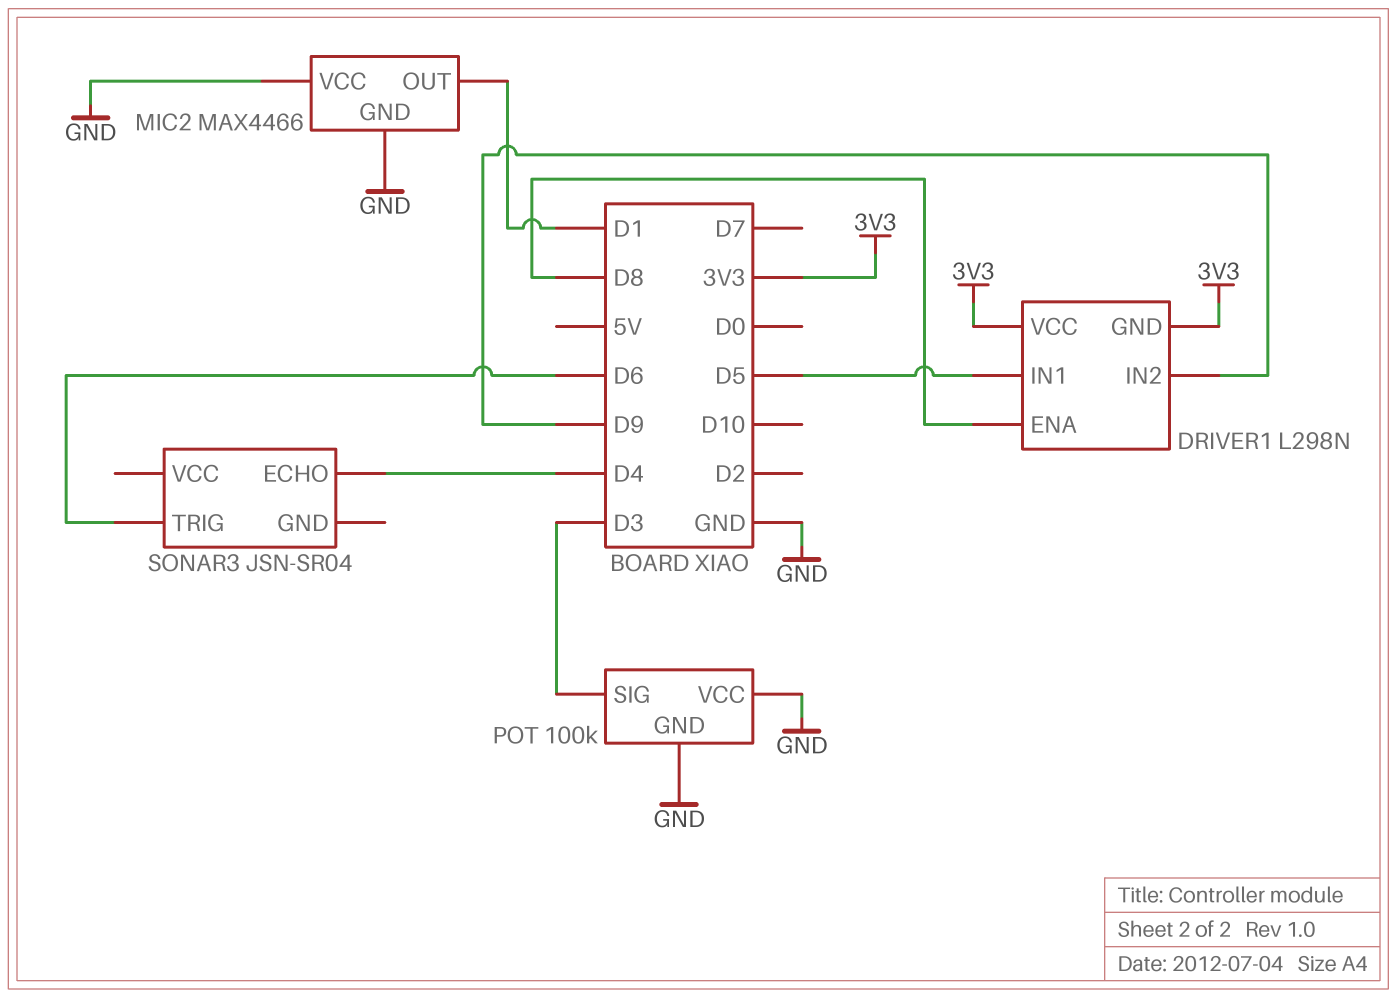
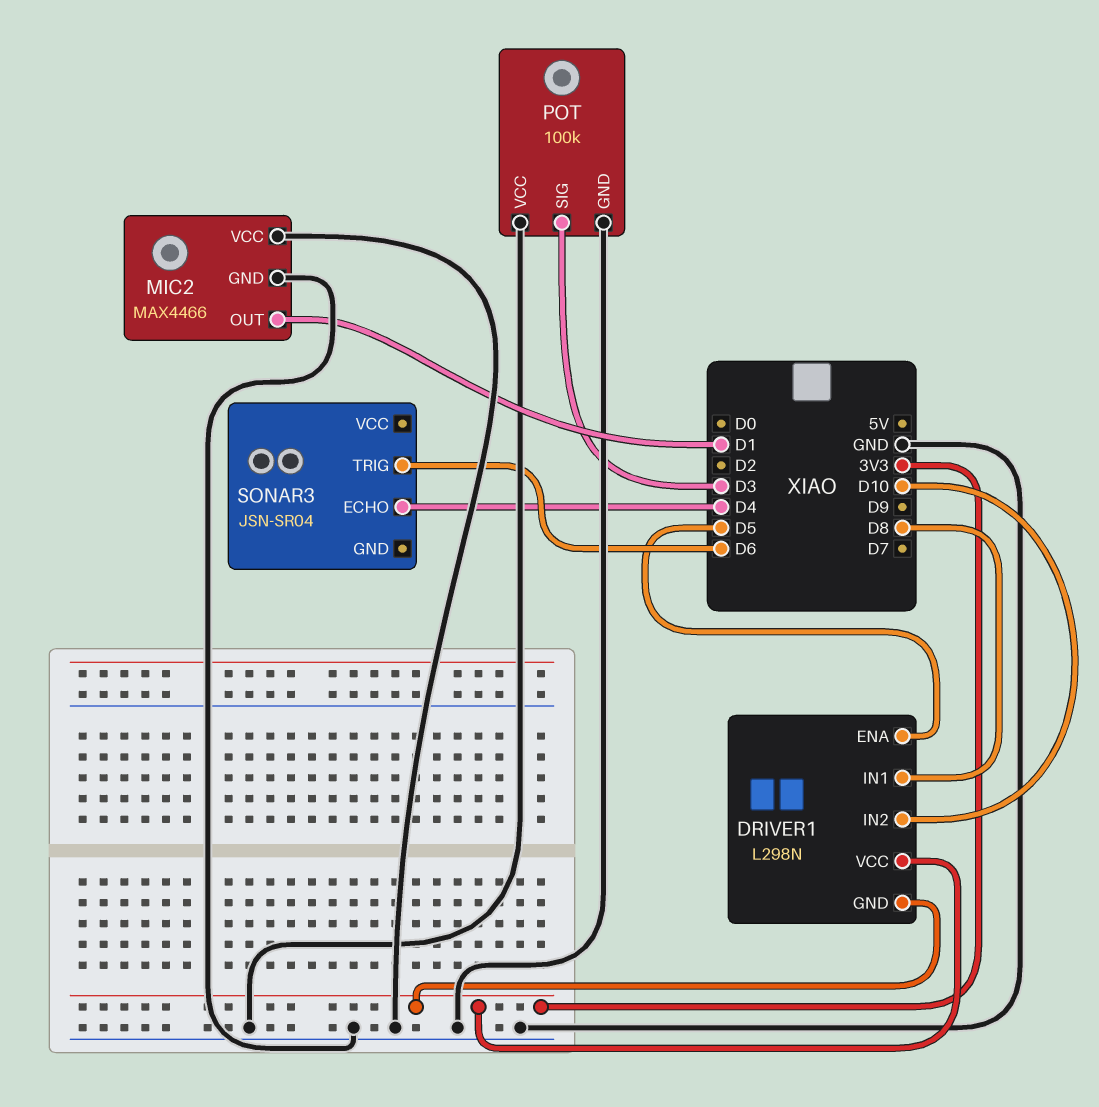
DRIVER1 pin ENA: D8 -> D5
DRIVER1 pin IN1: D5 -> D8
DRIVER1 pin IN2: D9 -> D10

